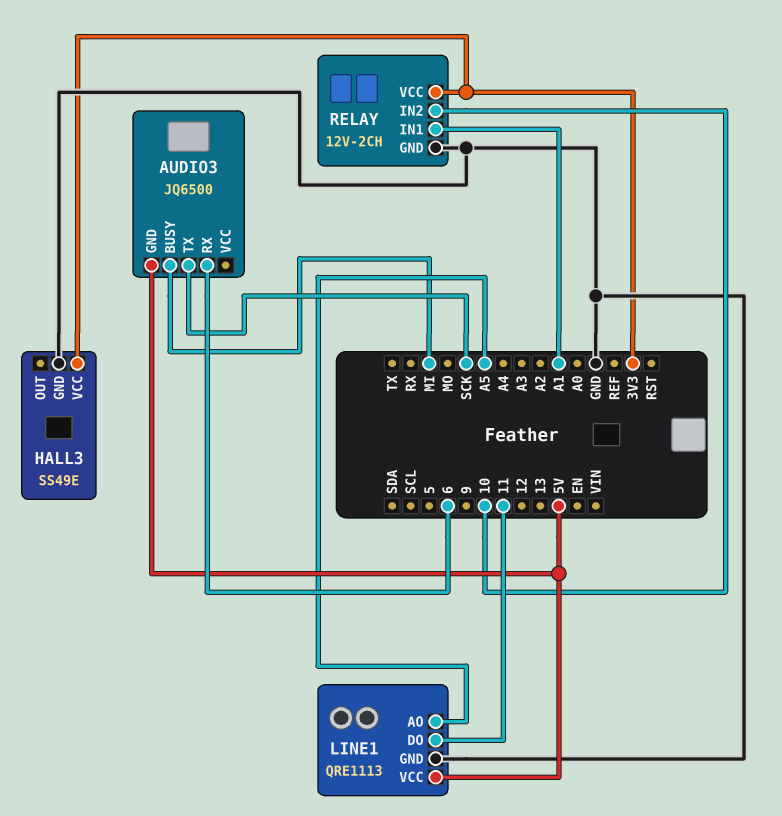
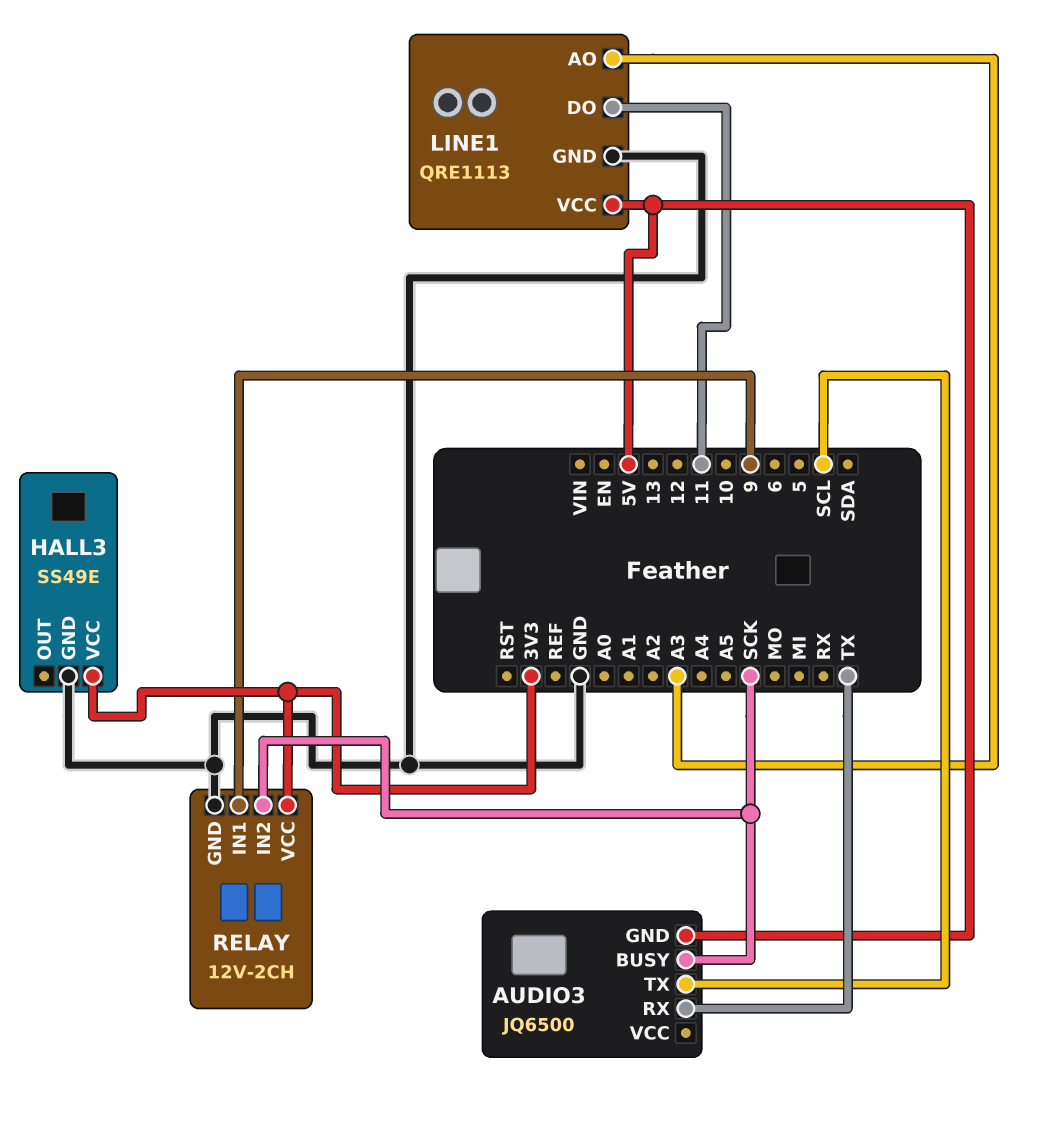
AUDIO3 pin BUSY: MI -> SCK
AUDIO3 pin RX: 6 -> TX
AUDIO3 pin TX: SCK -> SCL
LINE1 pin AO: A5 -> A3
RELAY pin IN1: A1 -> 9
RELAY pin IN2: 10 -> SCK

